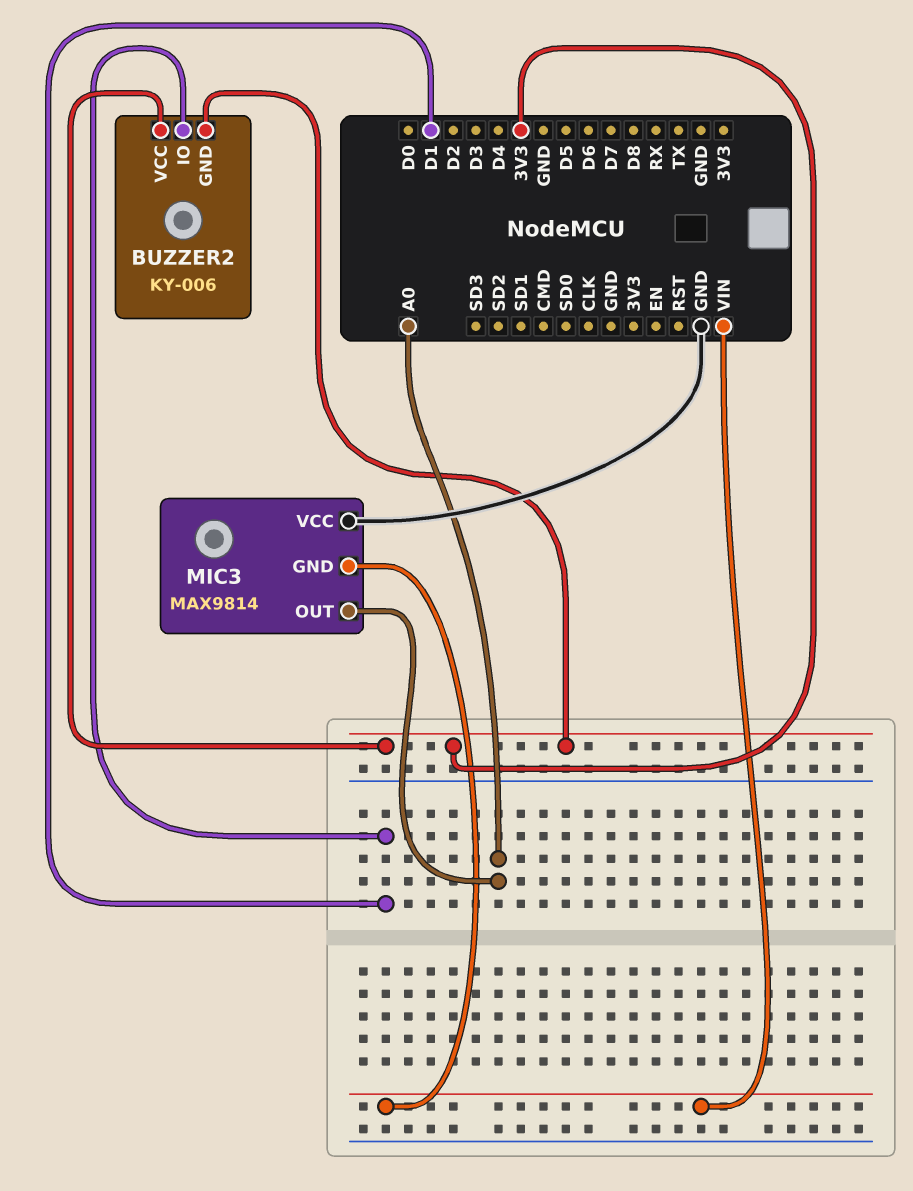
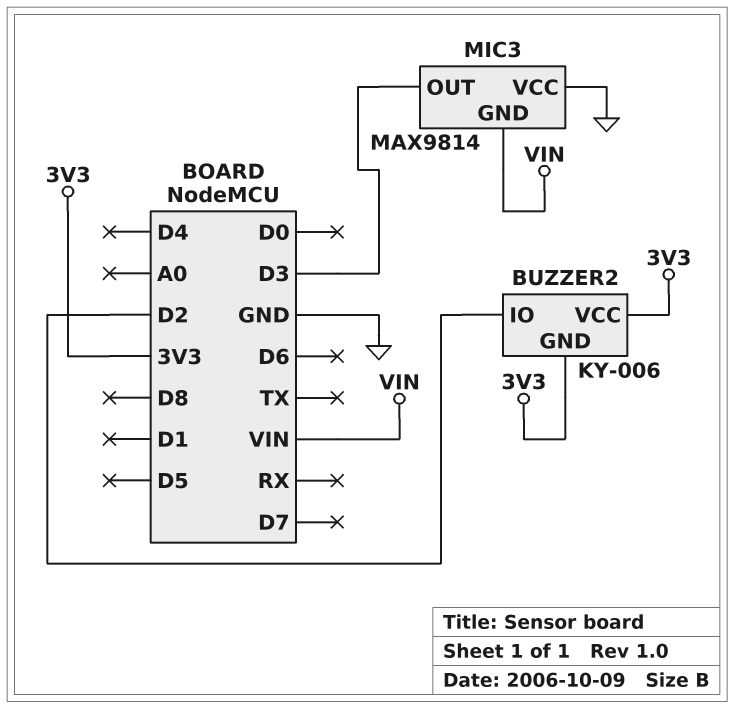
BUZZER2 pin IO: D1 -> D2
MIC3 pin OUT: A0 -> D3

